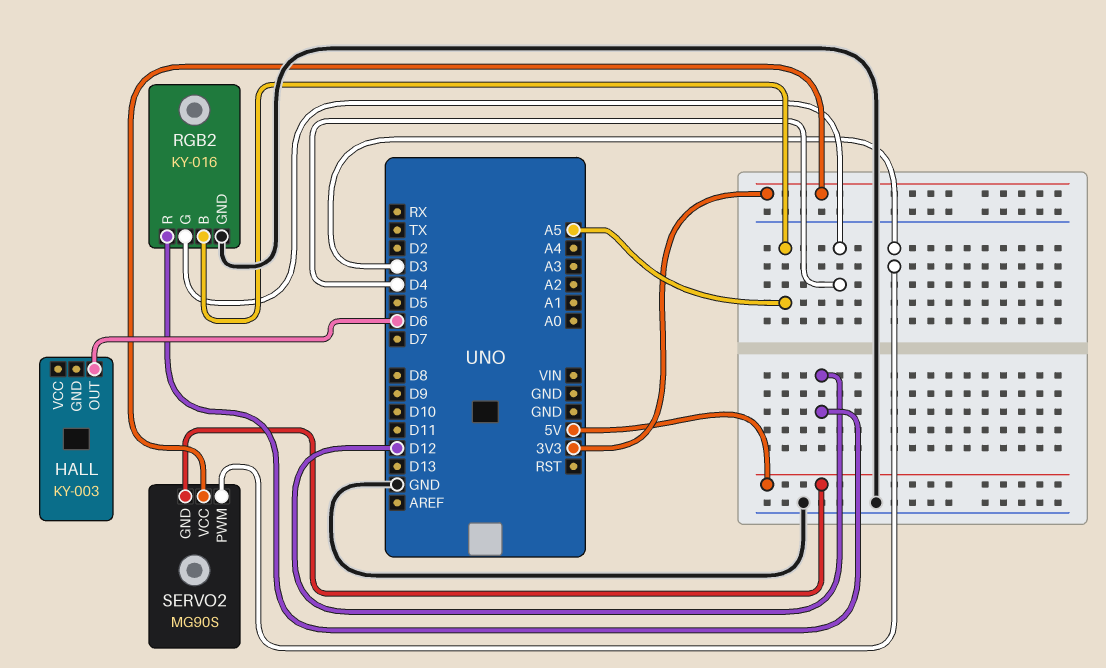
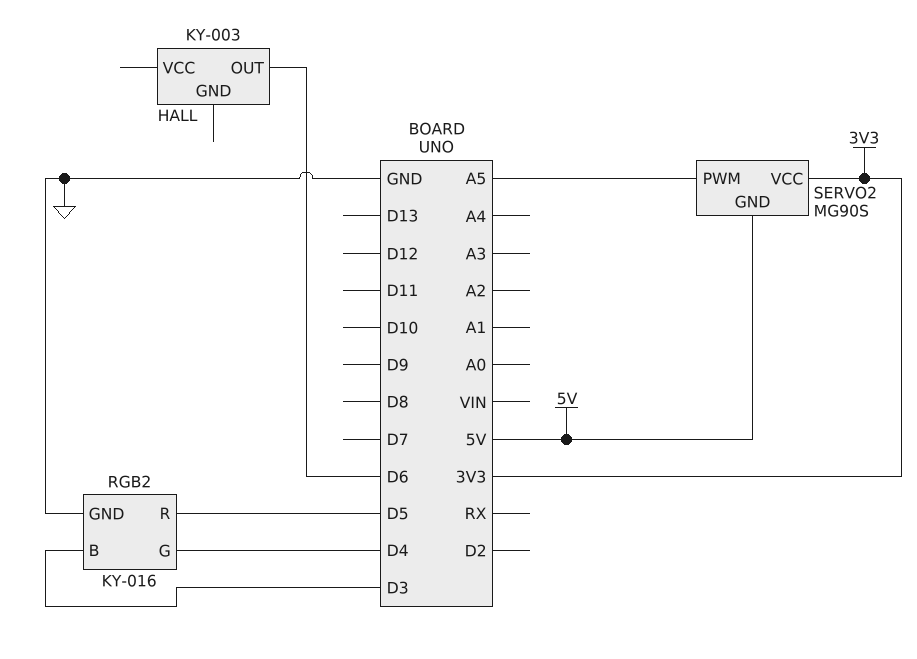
RGB2 pin B: A5 -> D3
RGB2 pin R: D12 -> D5
SERVO2 pin PWM: D3 -> A5

